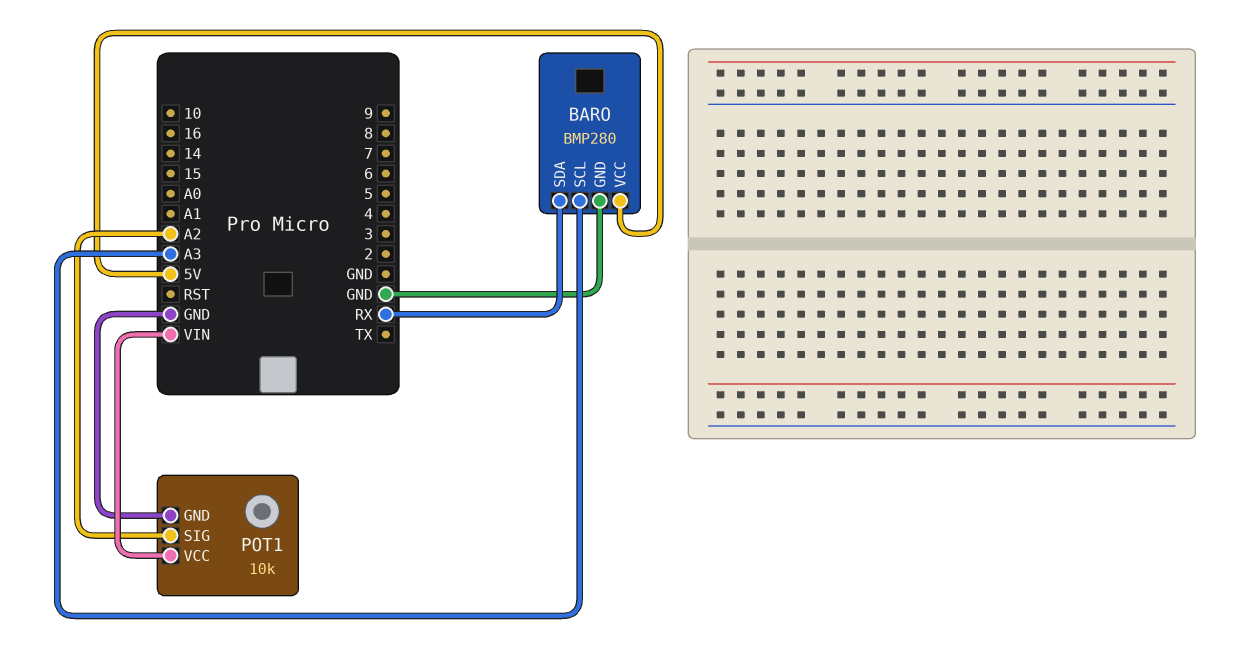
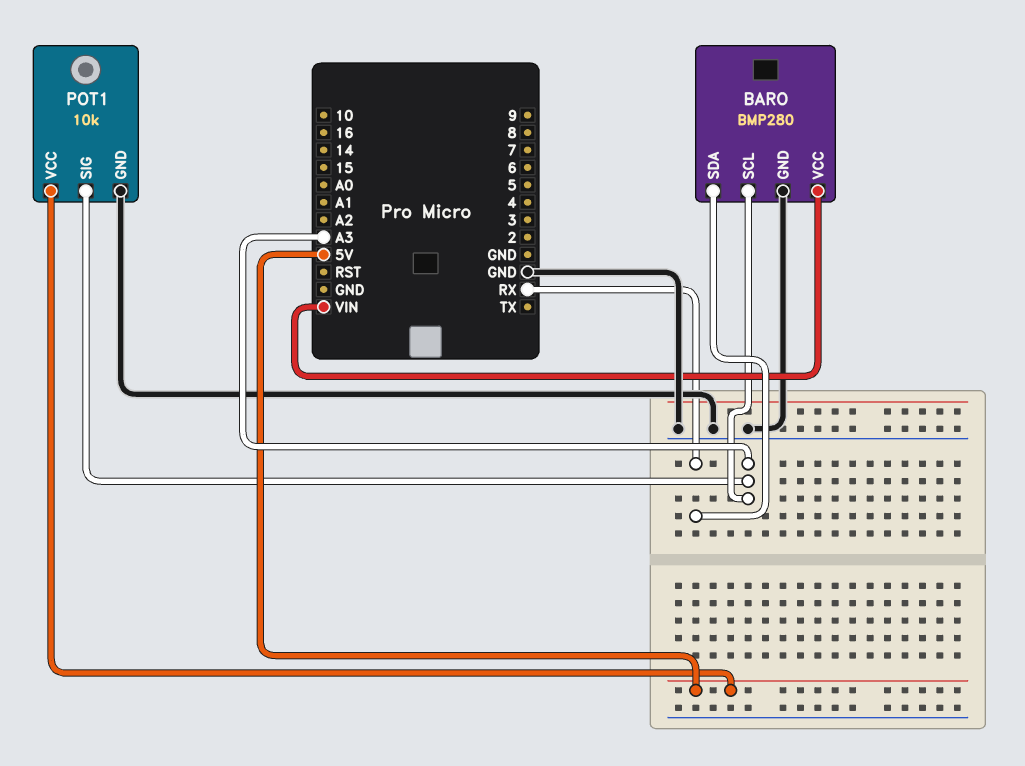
BARO pin VCC: 5V -> VIN
POT1 pin SIG: A2 -> A3
POT1 pin VCC: VIN -> 5V

